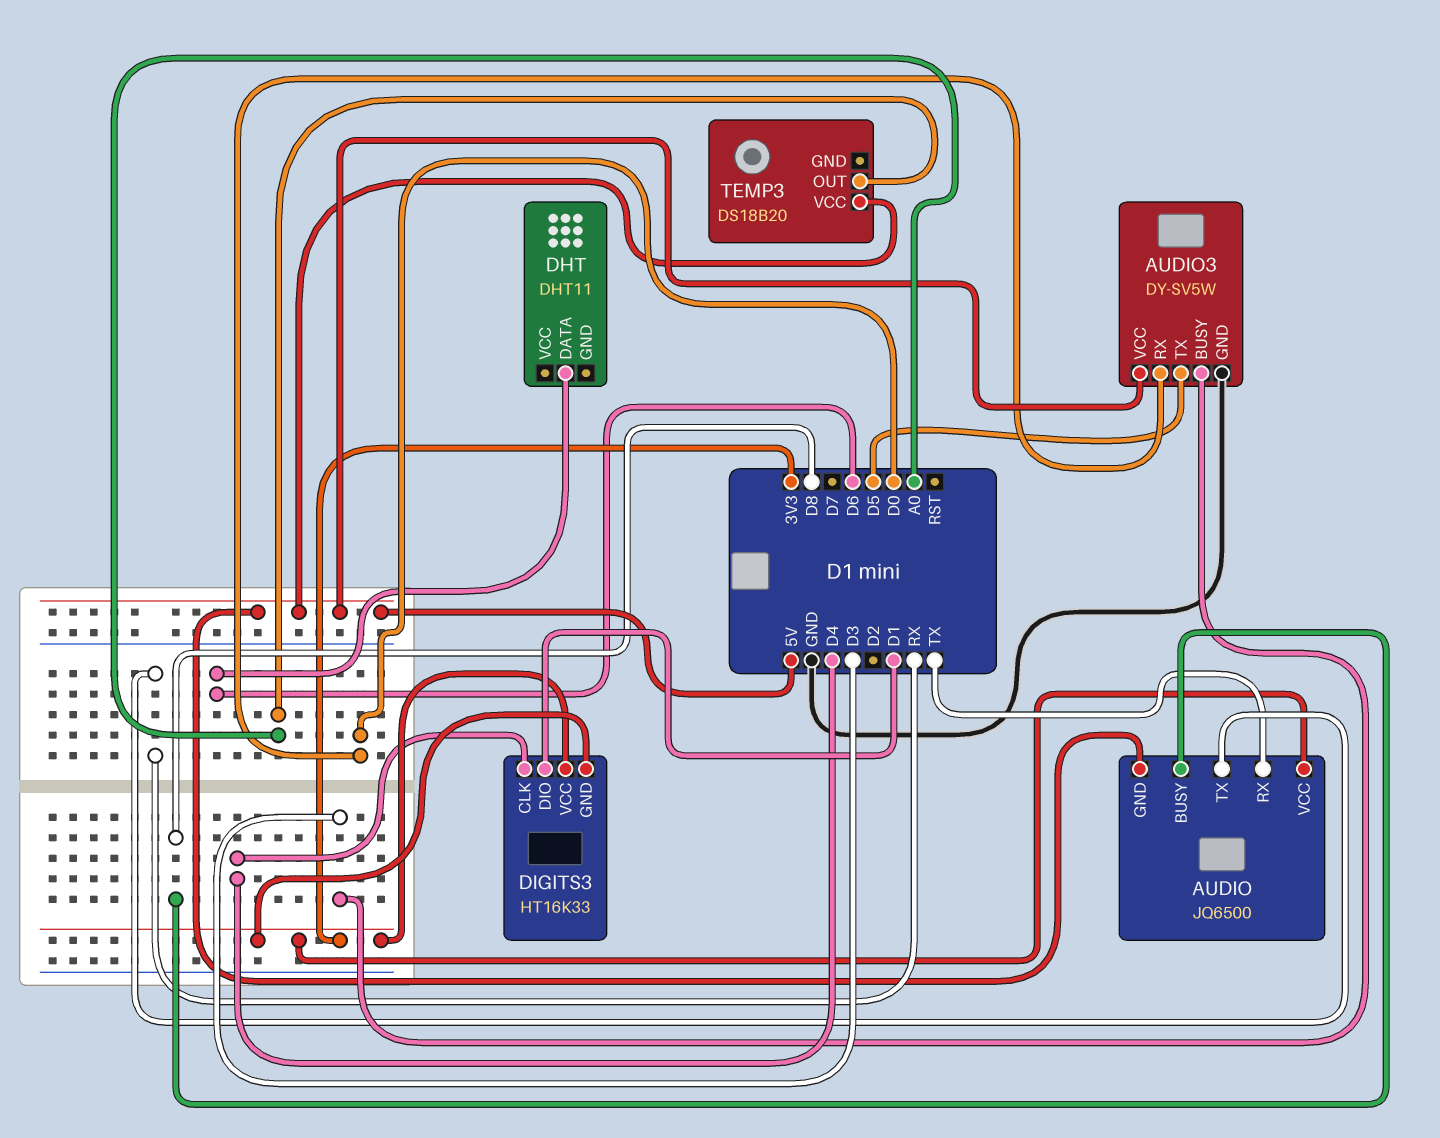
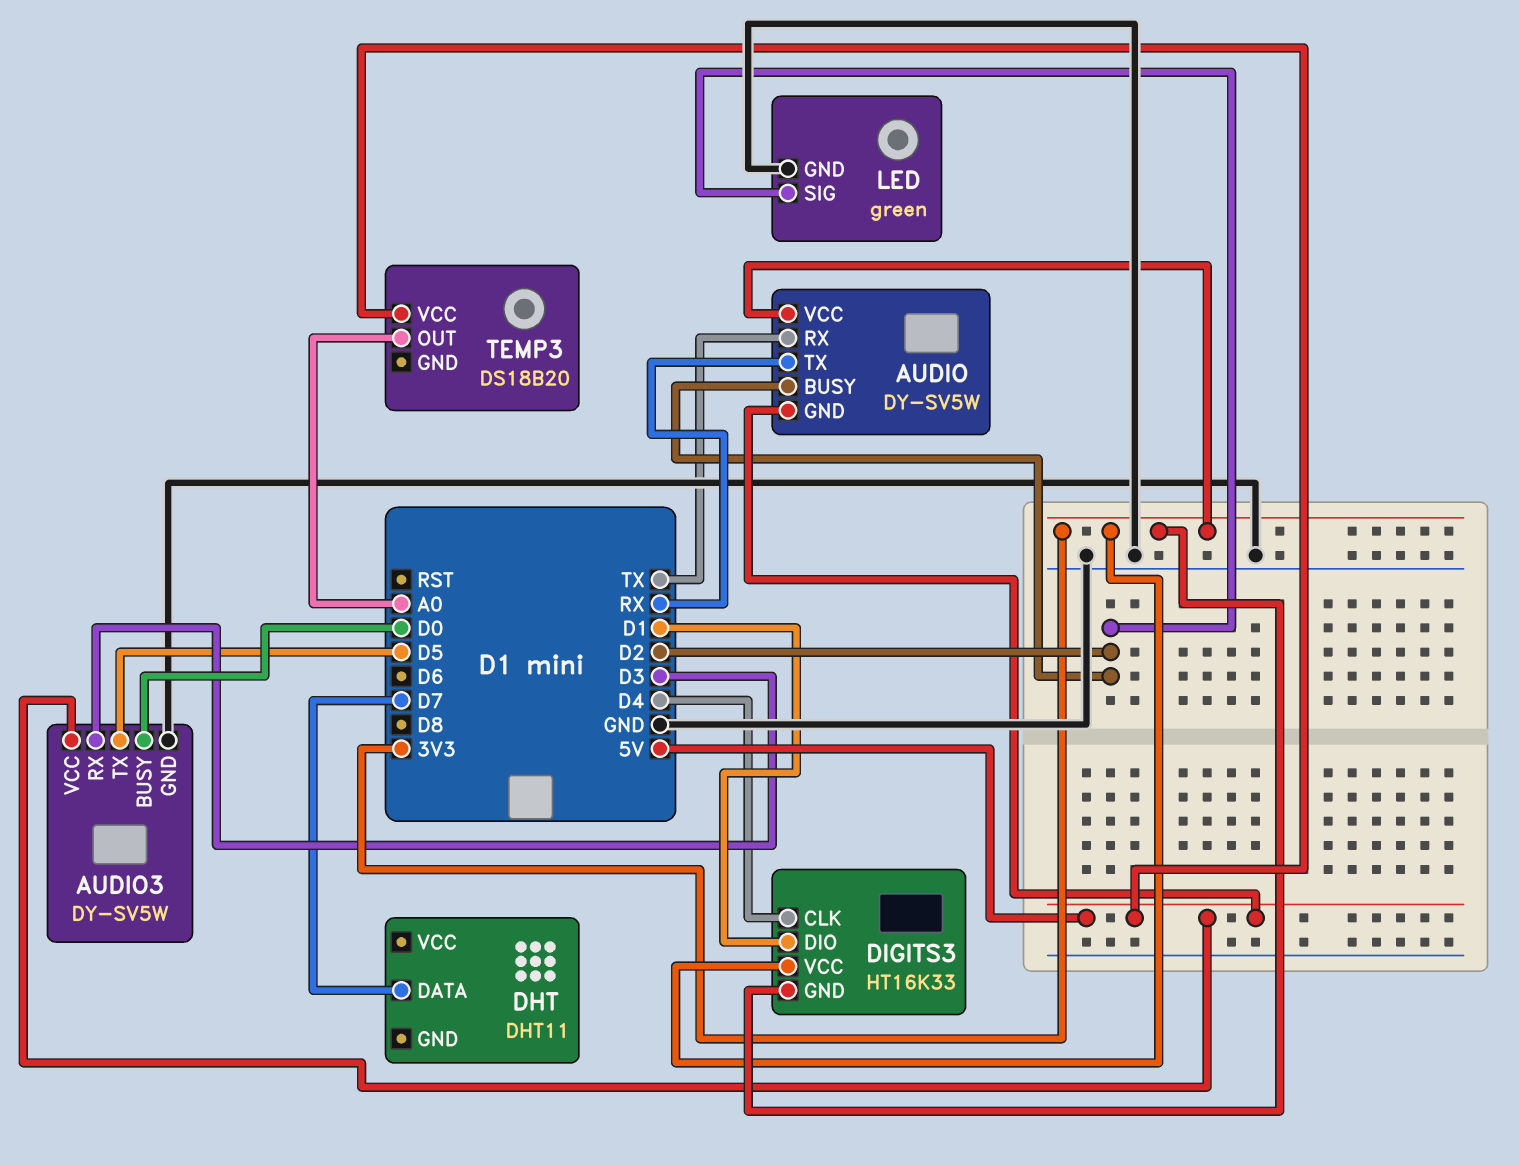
AUDIO: JQ6500 -> DY-SV5W
AUDIO pin BUSY: D8 -> D2
AUDIO3 pin BUSY: D3 -> D0
AUDIO3 pin RX: D0 -> D3
DHT pin DATA: D6 -> D7
LED: none -> green
LED pin GND: none -> GND
LED pin SIG: none -> D2

